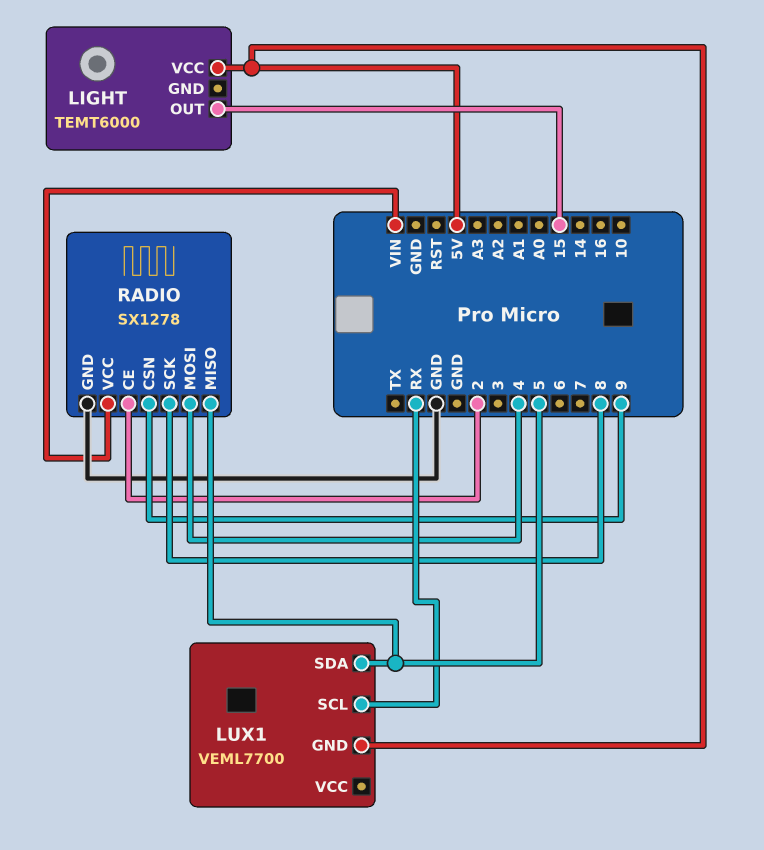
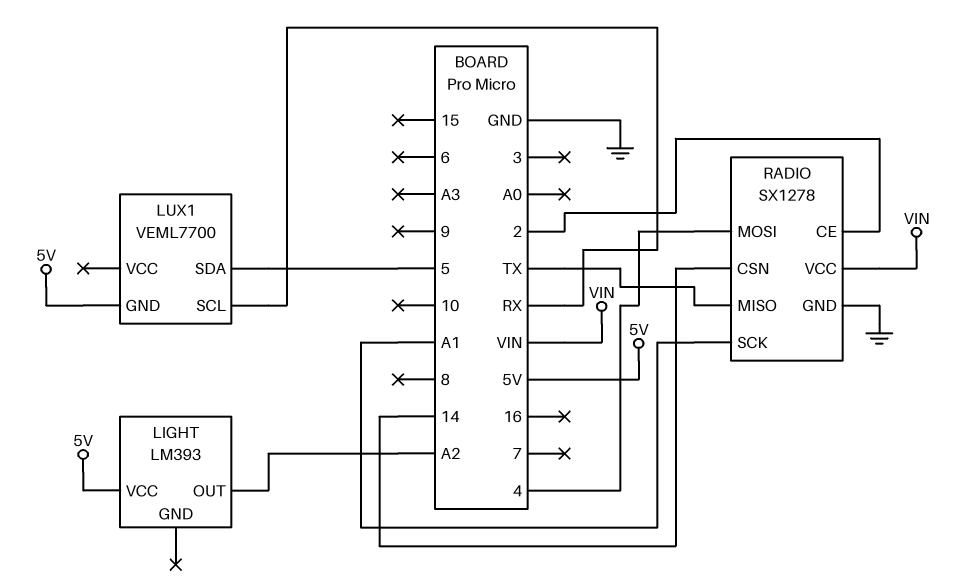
LIGHT: TEMT6000 -> LM393
LIGHT pin OUT: 15 -> A2
RADIO pin CSN: 9 -> 14
RADIO pin MISO: 5 -> TX
RADIO pin SCK: 8 -> A1

